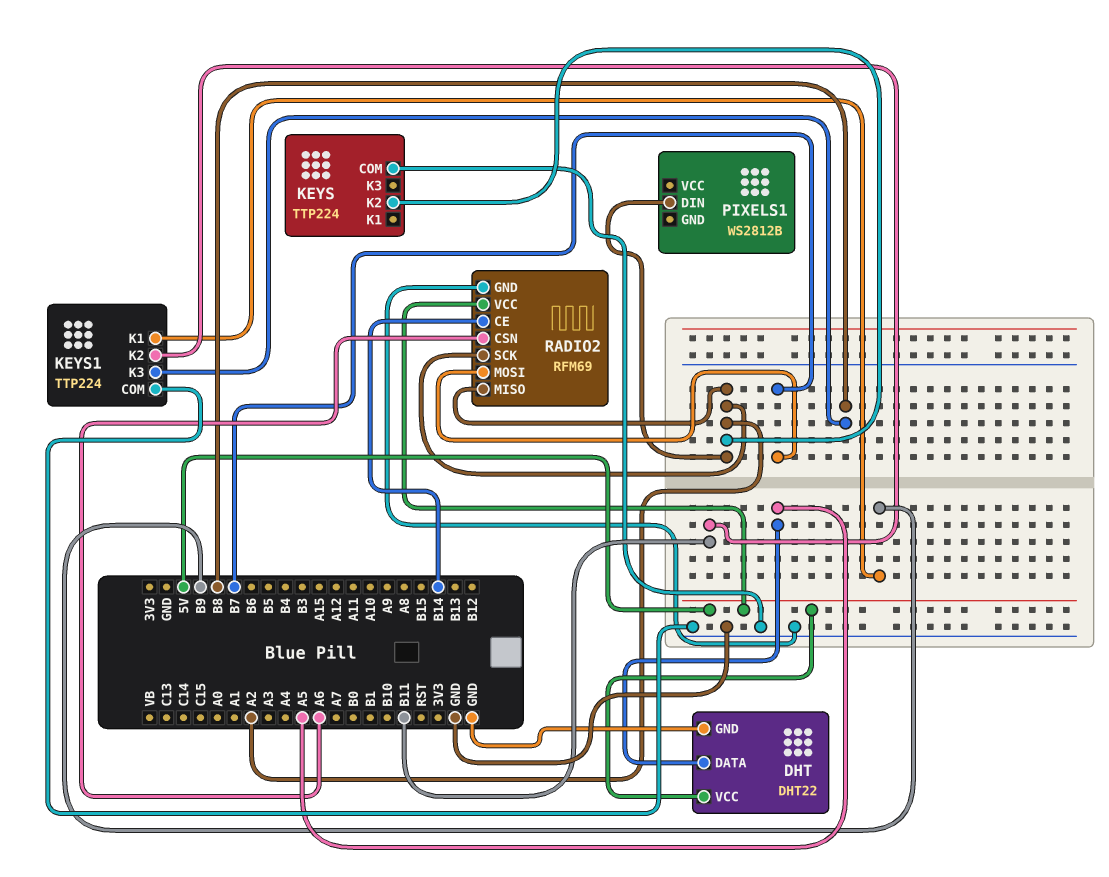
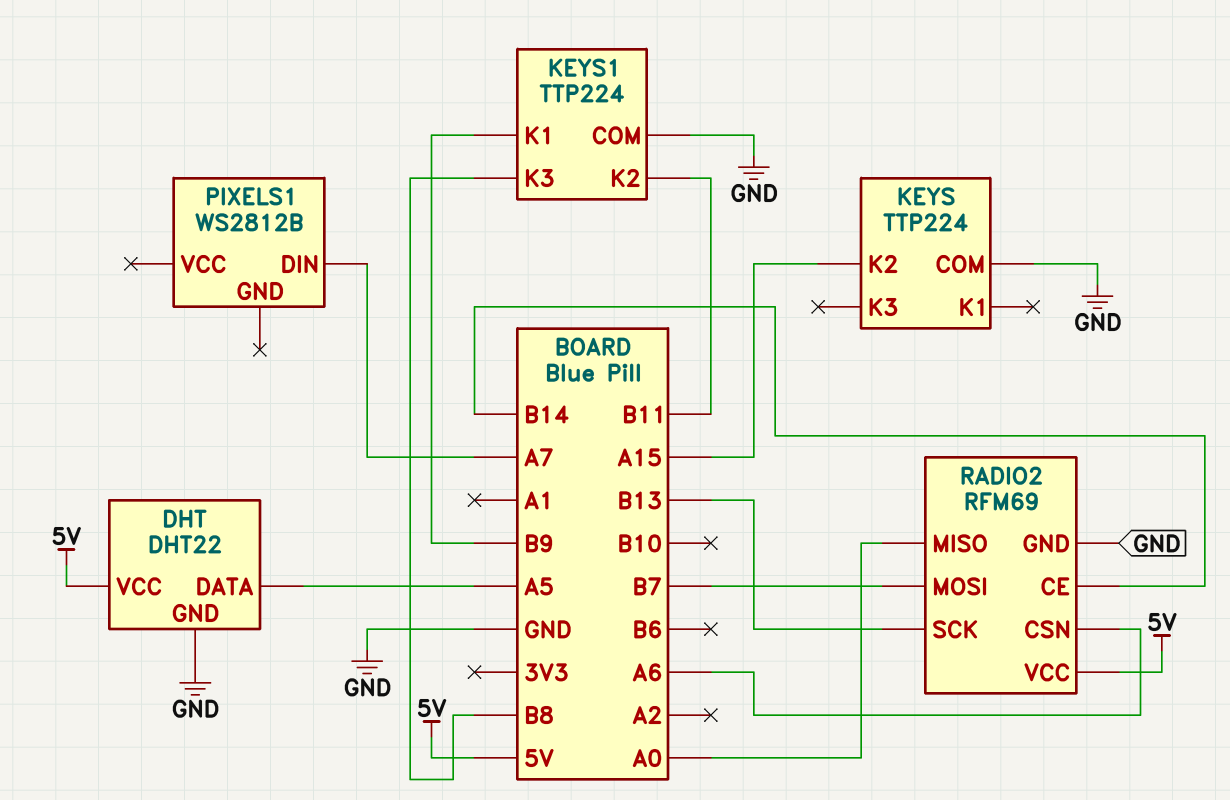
KEYS pin K2: A2 -> A15
PIXELS1 pin DIN: A2 -> A7
RADIO2 pin MISO: A2 -> A0
RADIO2 pin SCK: A2 -> B13

